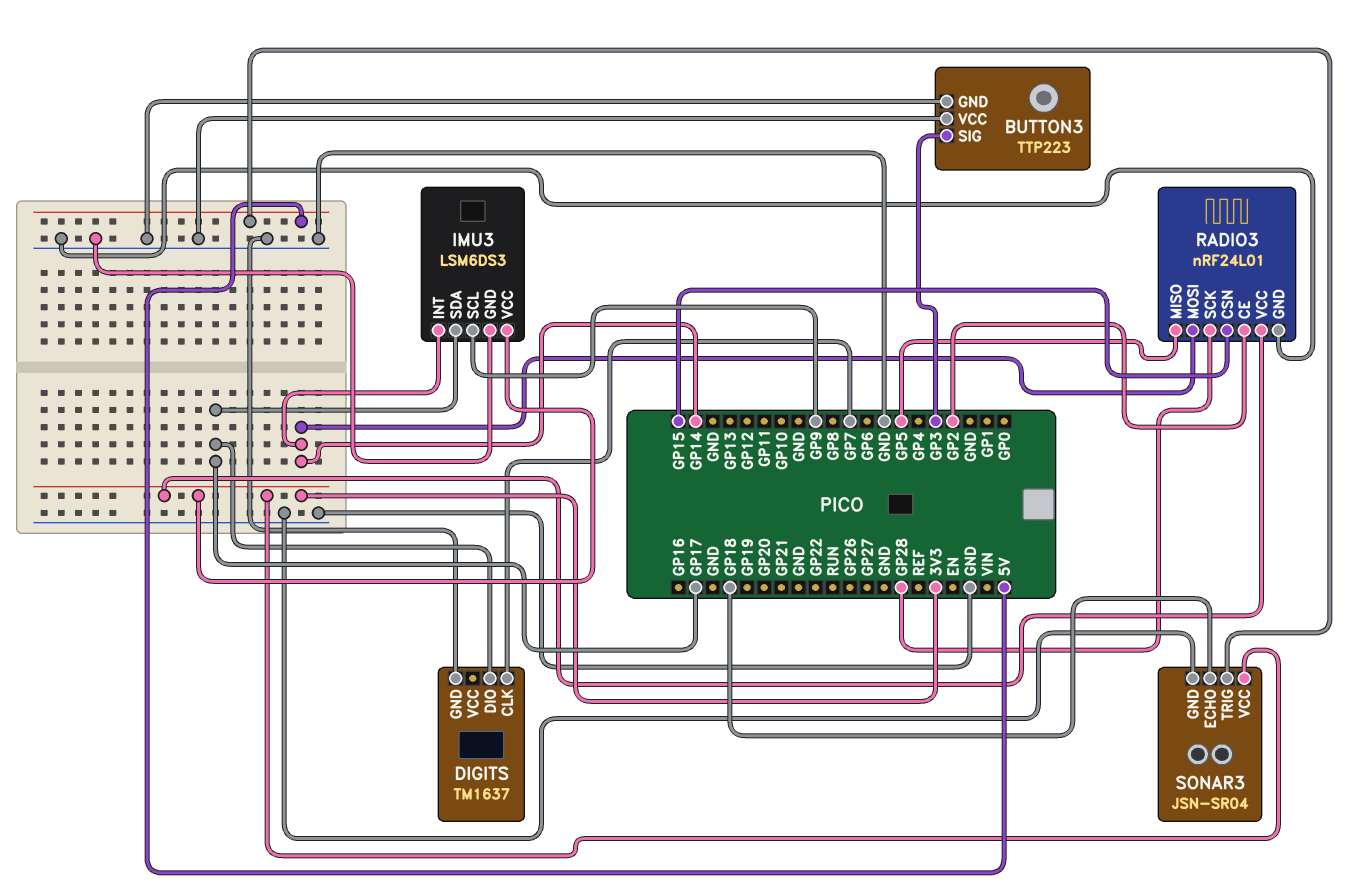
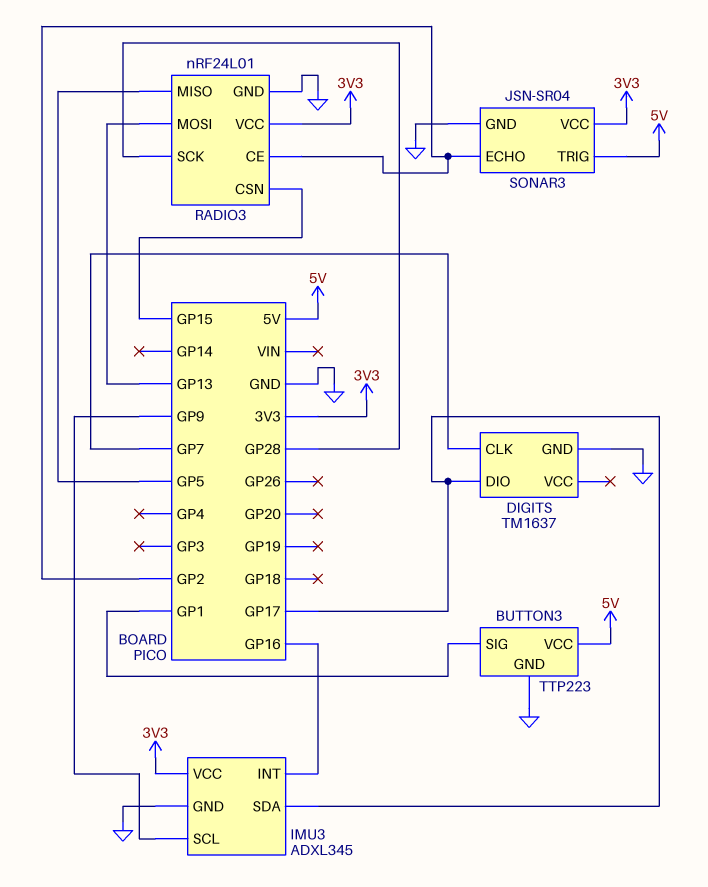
BUTTON3 pin SIG: GP3 -> GP1
BUTTON3 pin VCC: GND -> 5V
IMU3: LSM6DS3 -> ADXL345
IMU3 pin INT: GP14 -> GP16
RADIO3 pin MOSI: GP14 -> GP13
SONAR3 pin ECHO: GP18 -> GP2

